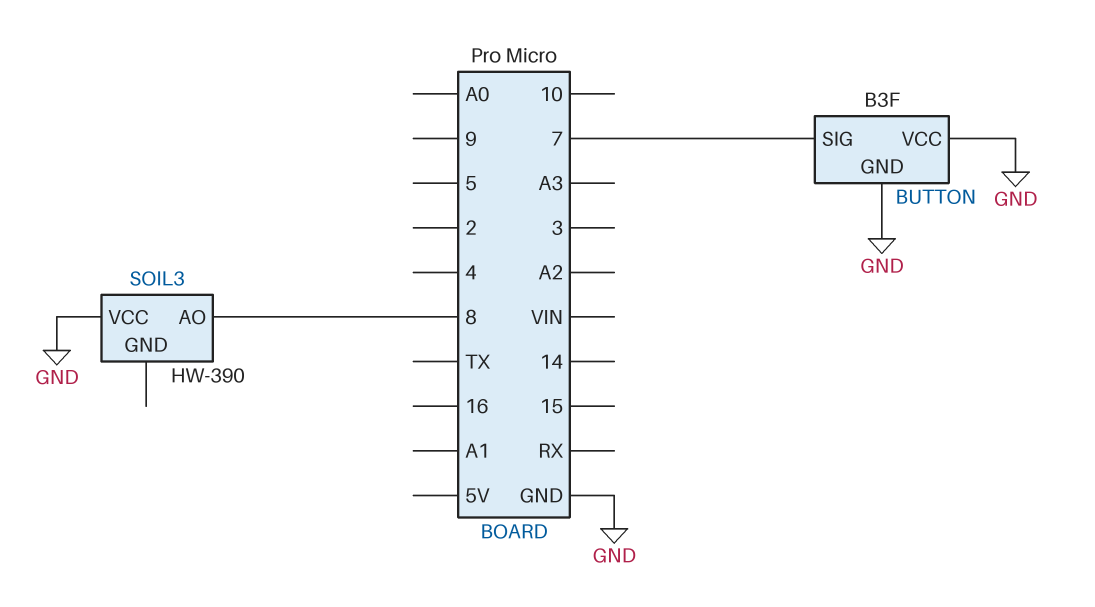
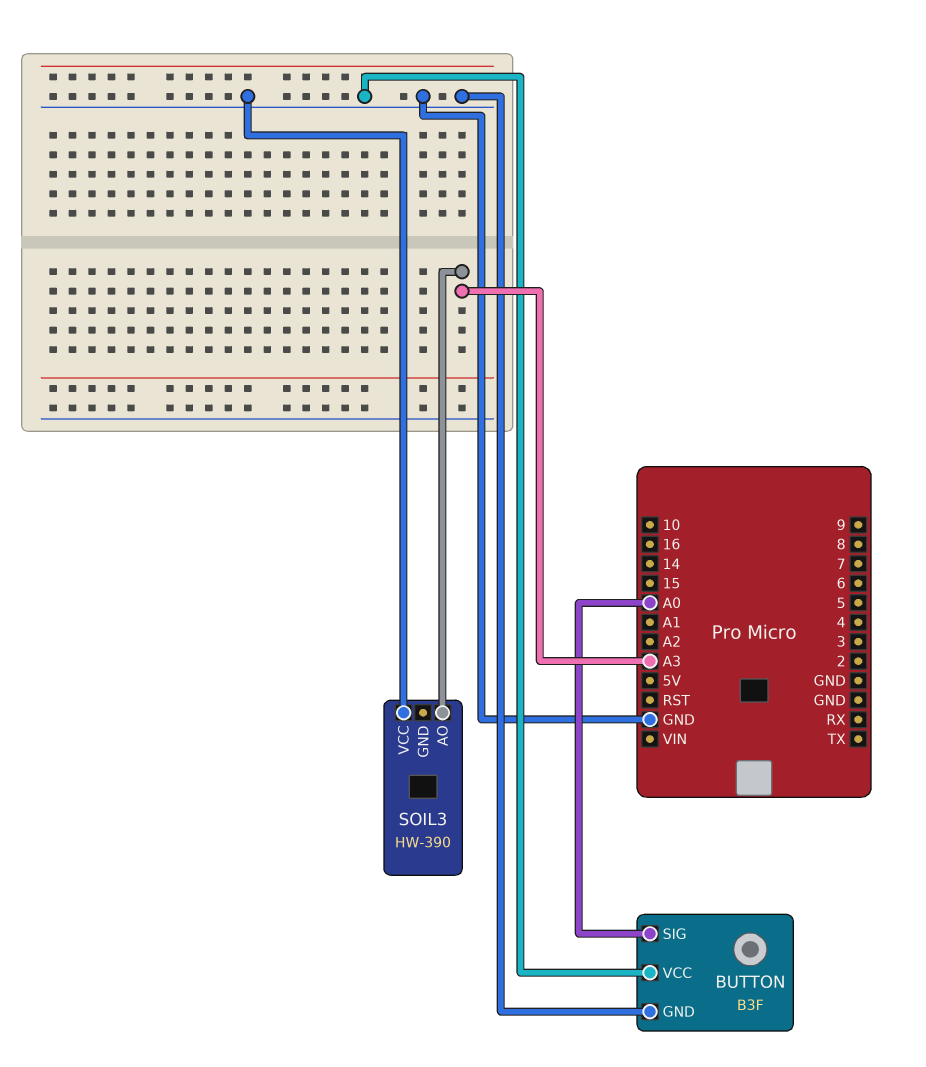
BUTTON pin SIG: 7 -> A0
SOIL3 pin AO: 8 -> A3

